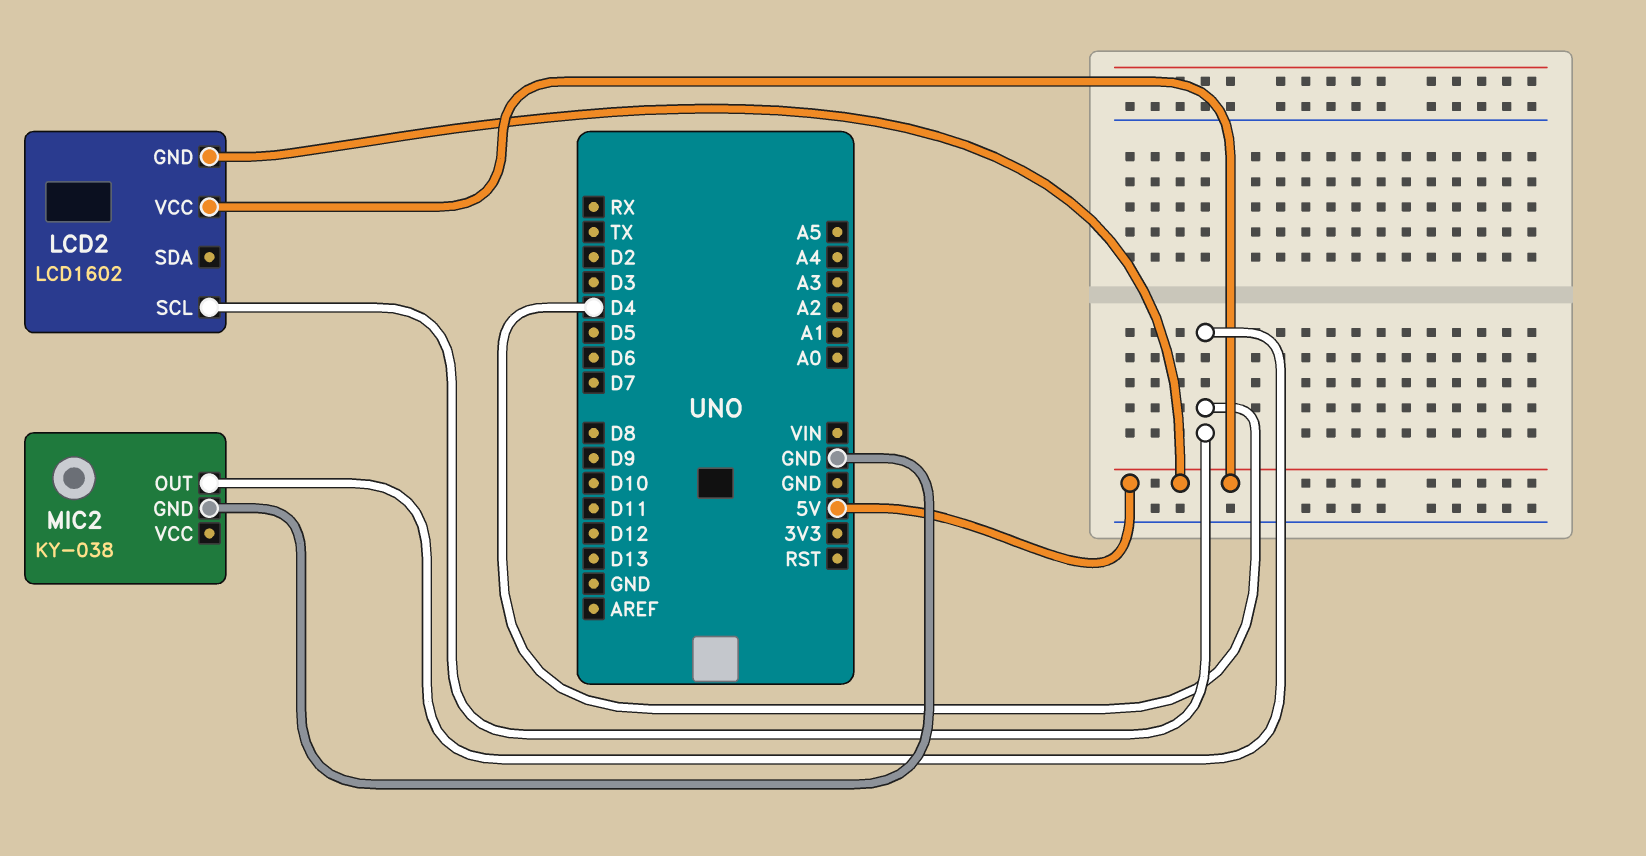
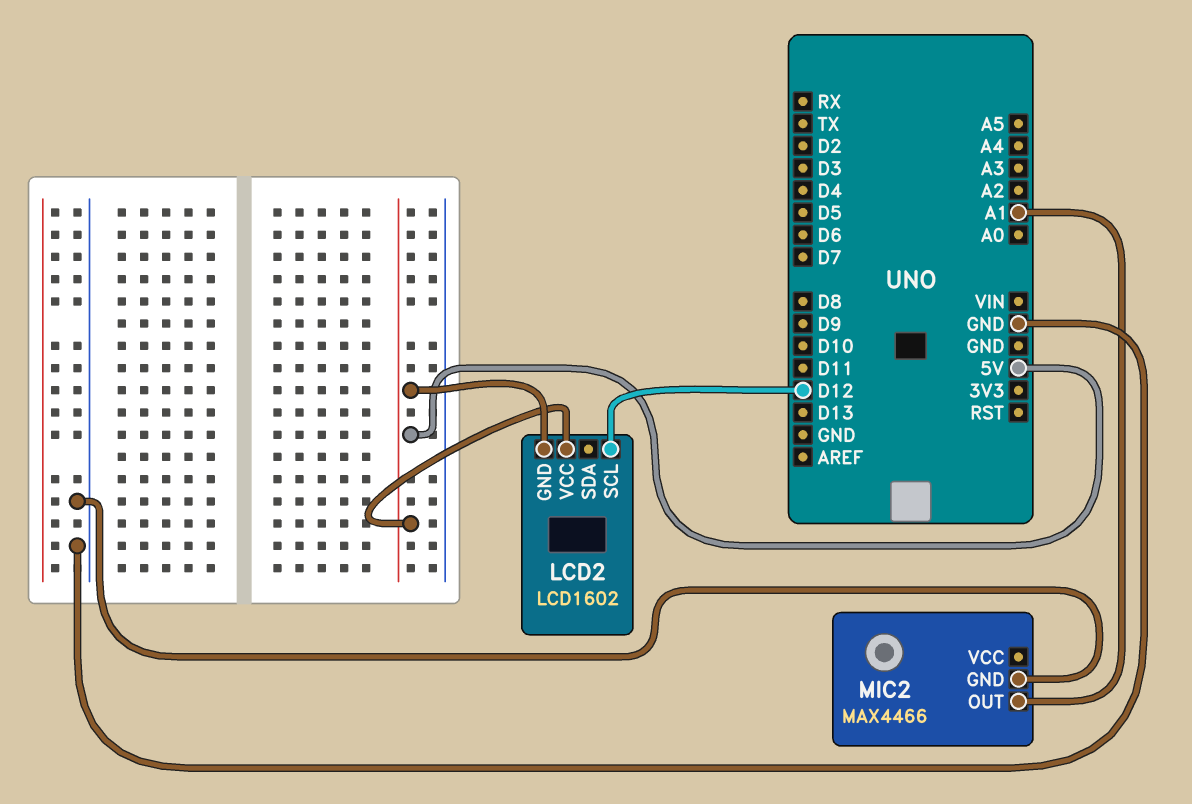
LCD2 pin SCL: D4 -> D12
MIC2: KY-038 -> MAX4466
MIC2 pin OUT: D4 -> A1

